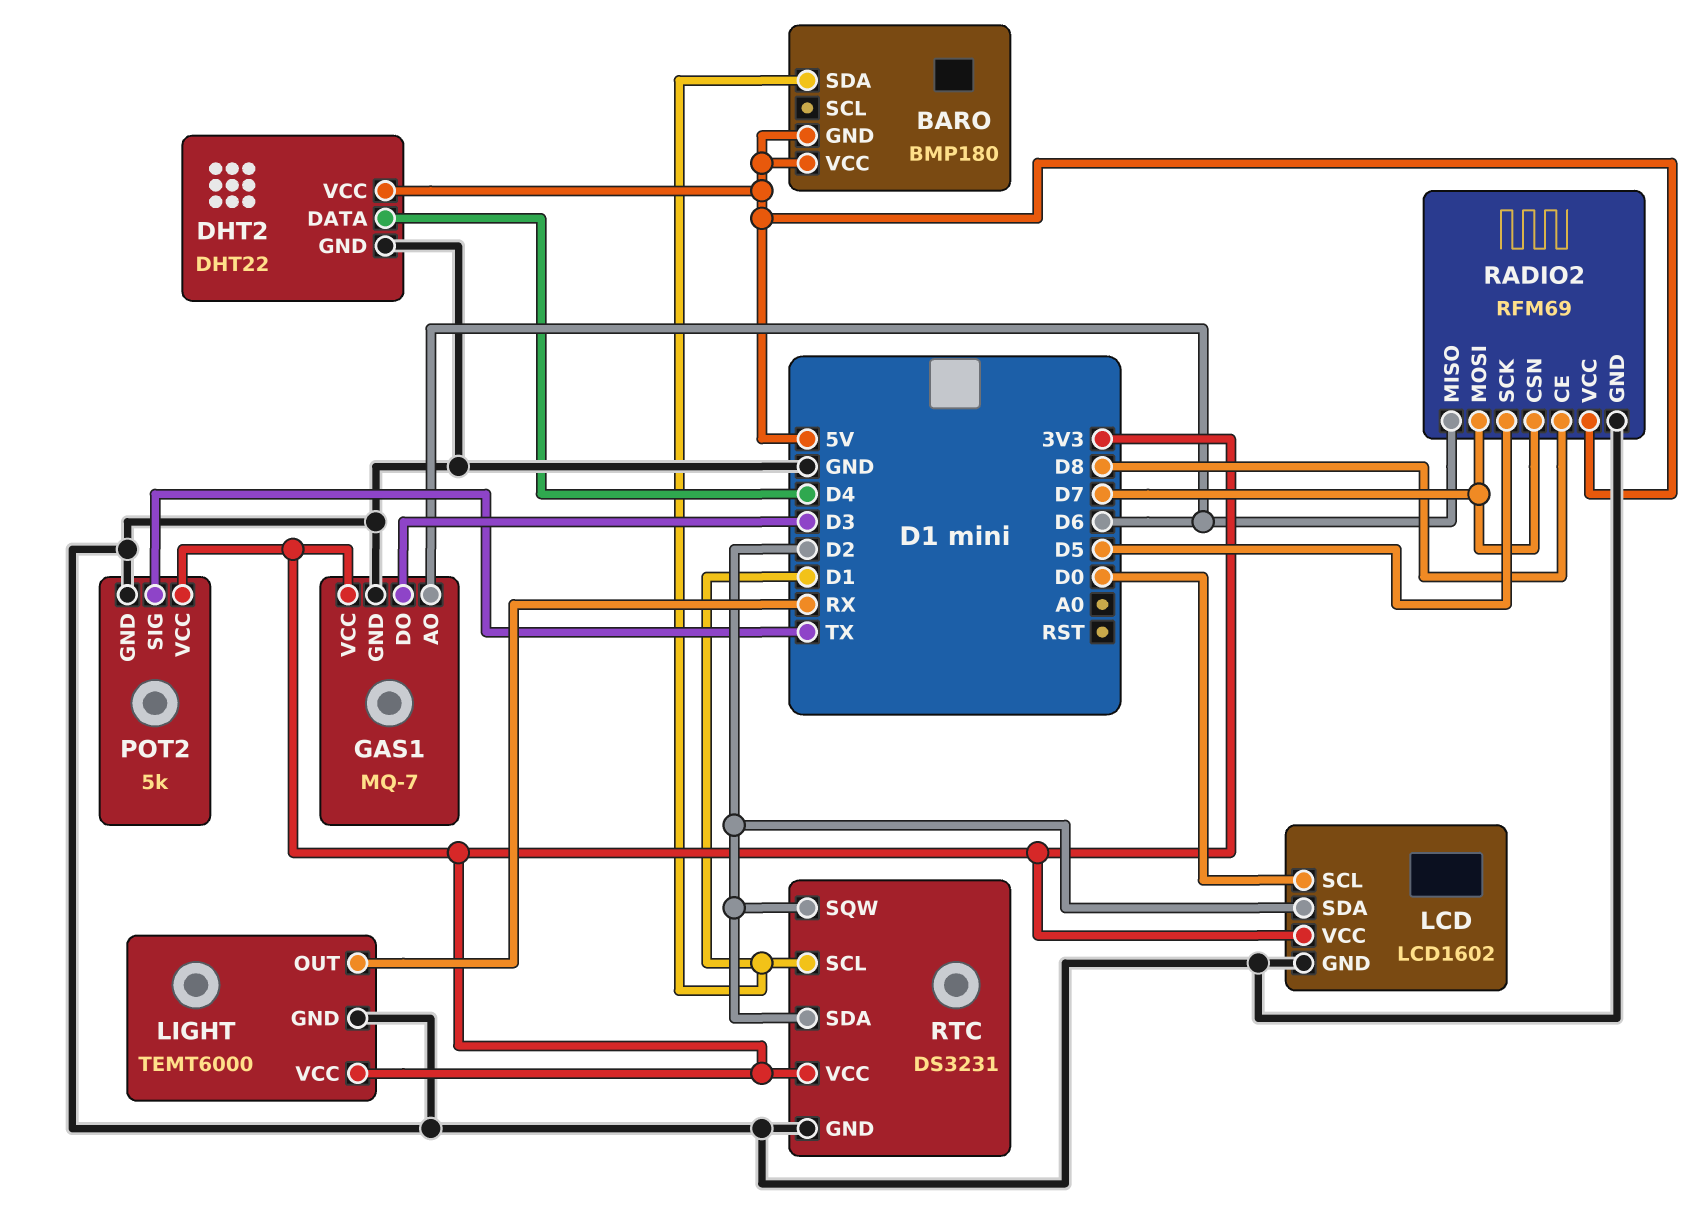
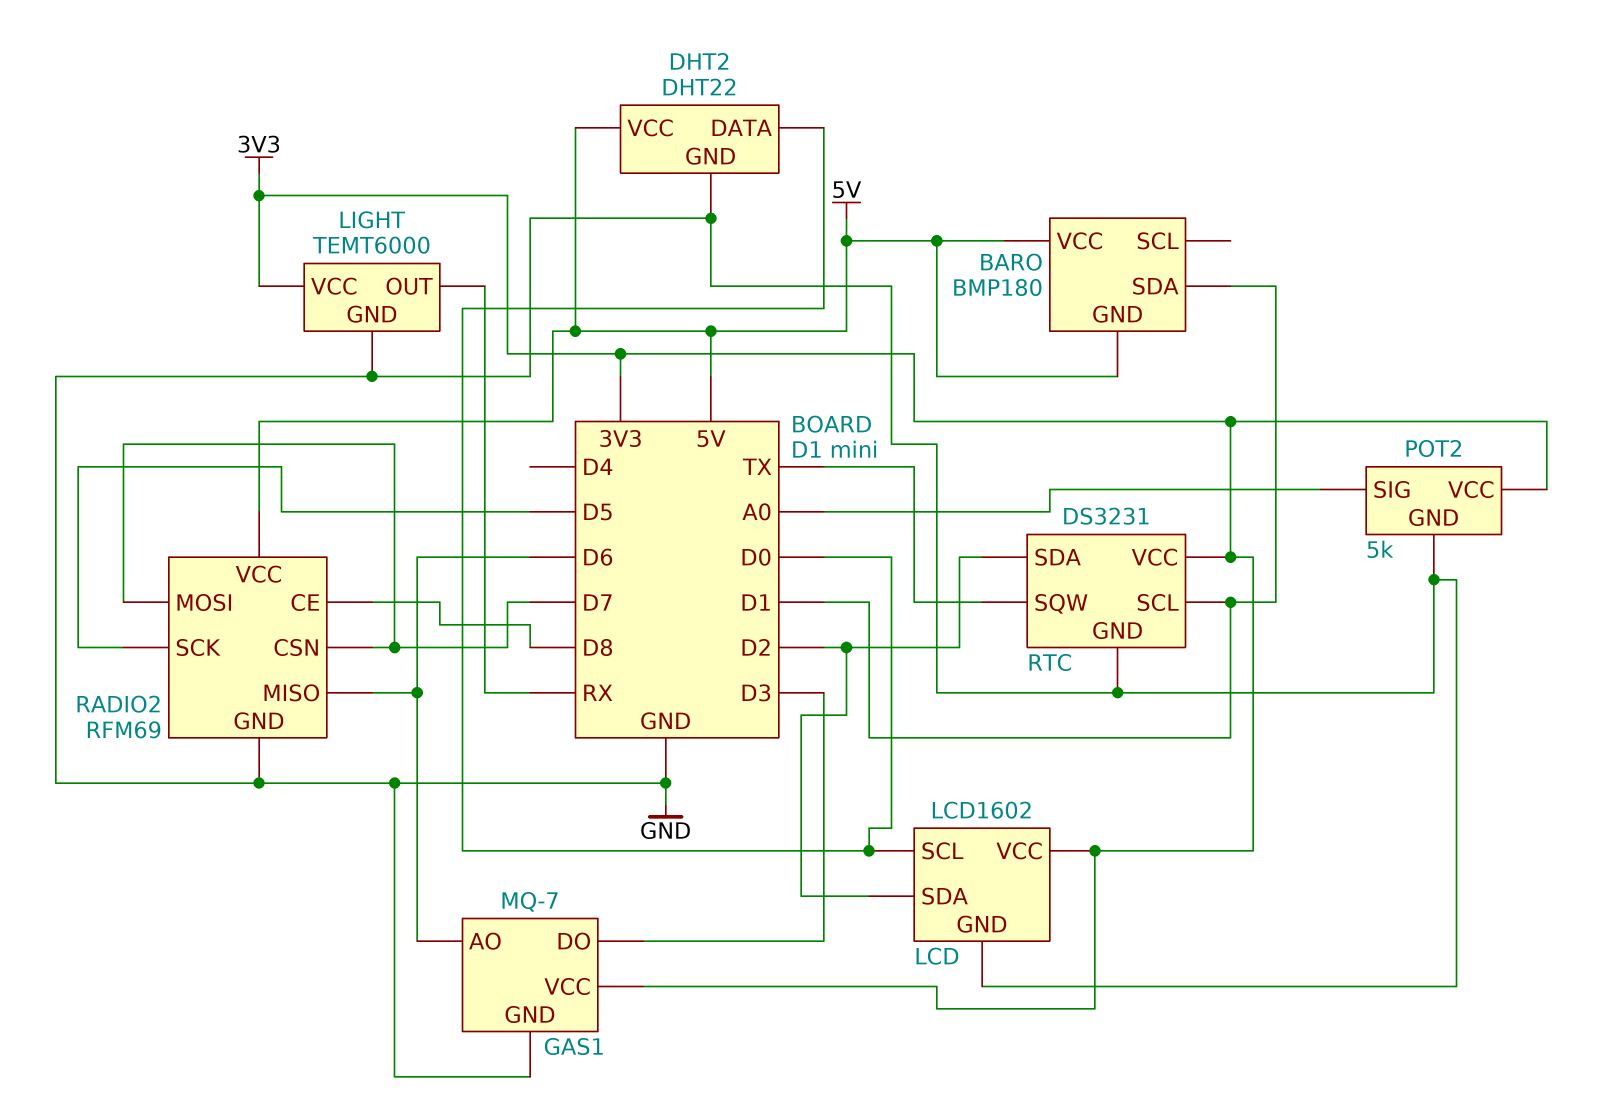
DHT2 pin DATA: D4 -> D0
POT2 pin SIG: TX -> A0
RTC pin SQW: D2 -> TX

